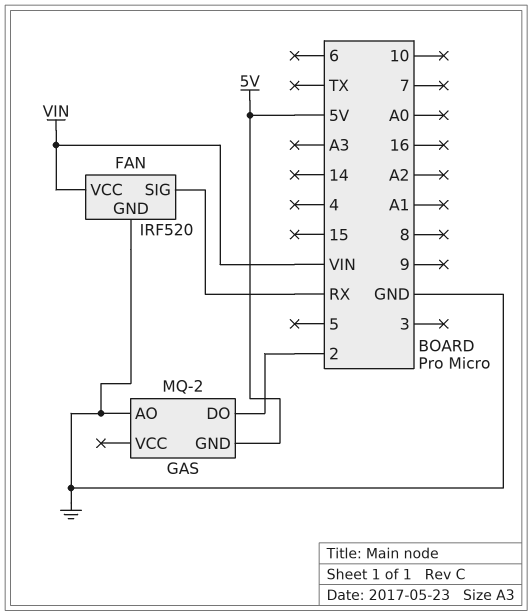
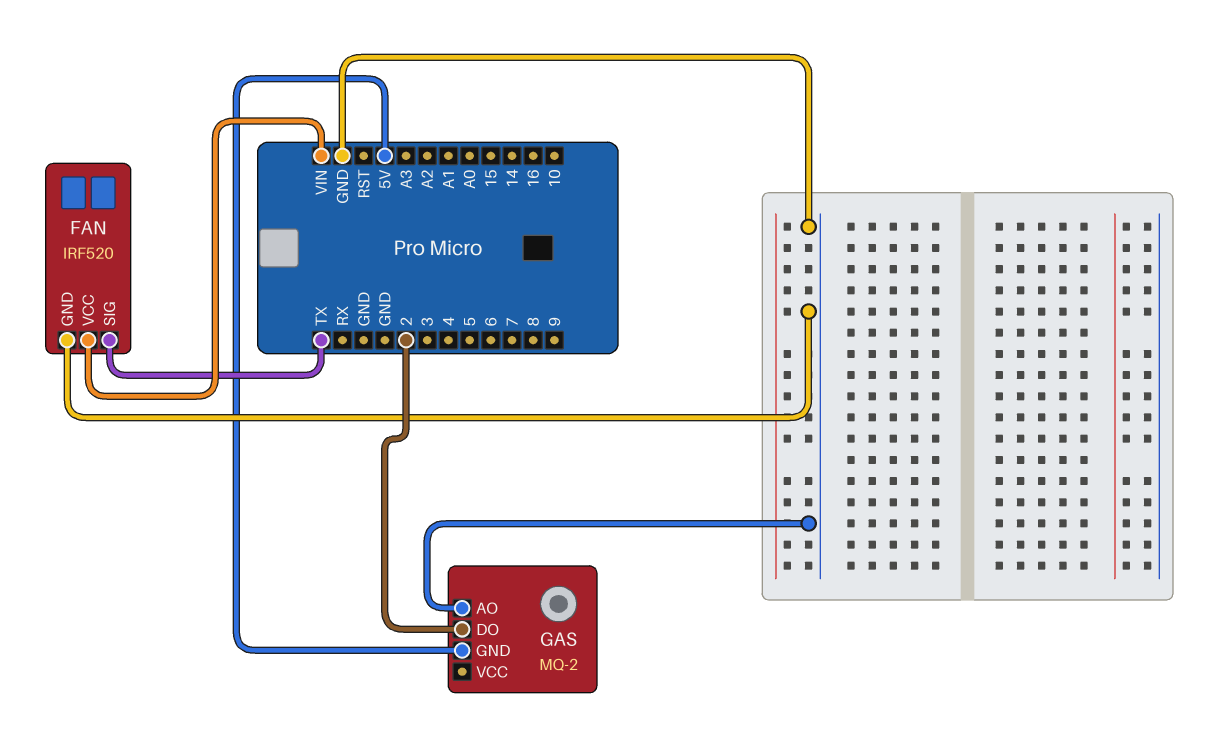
FAN pin SIG: RX -> TX

